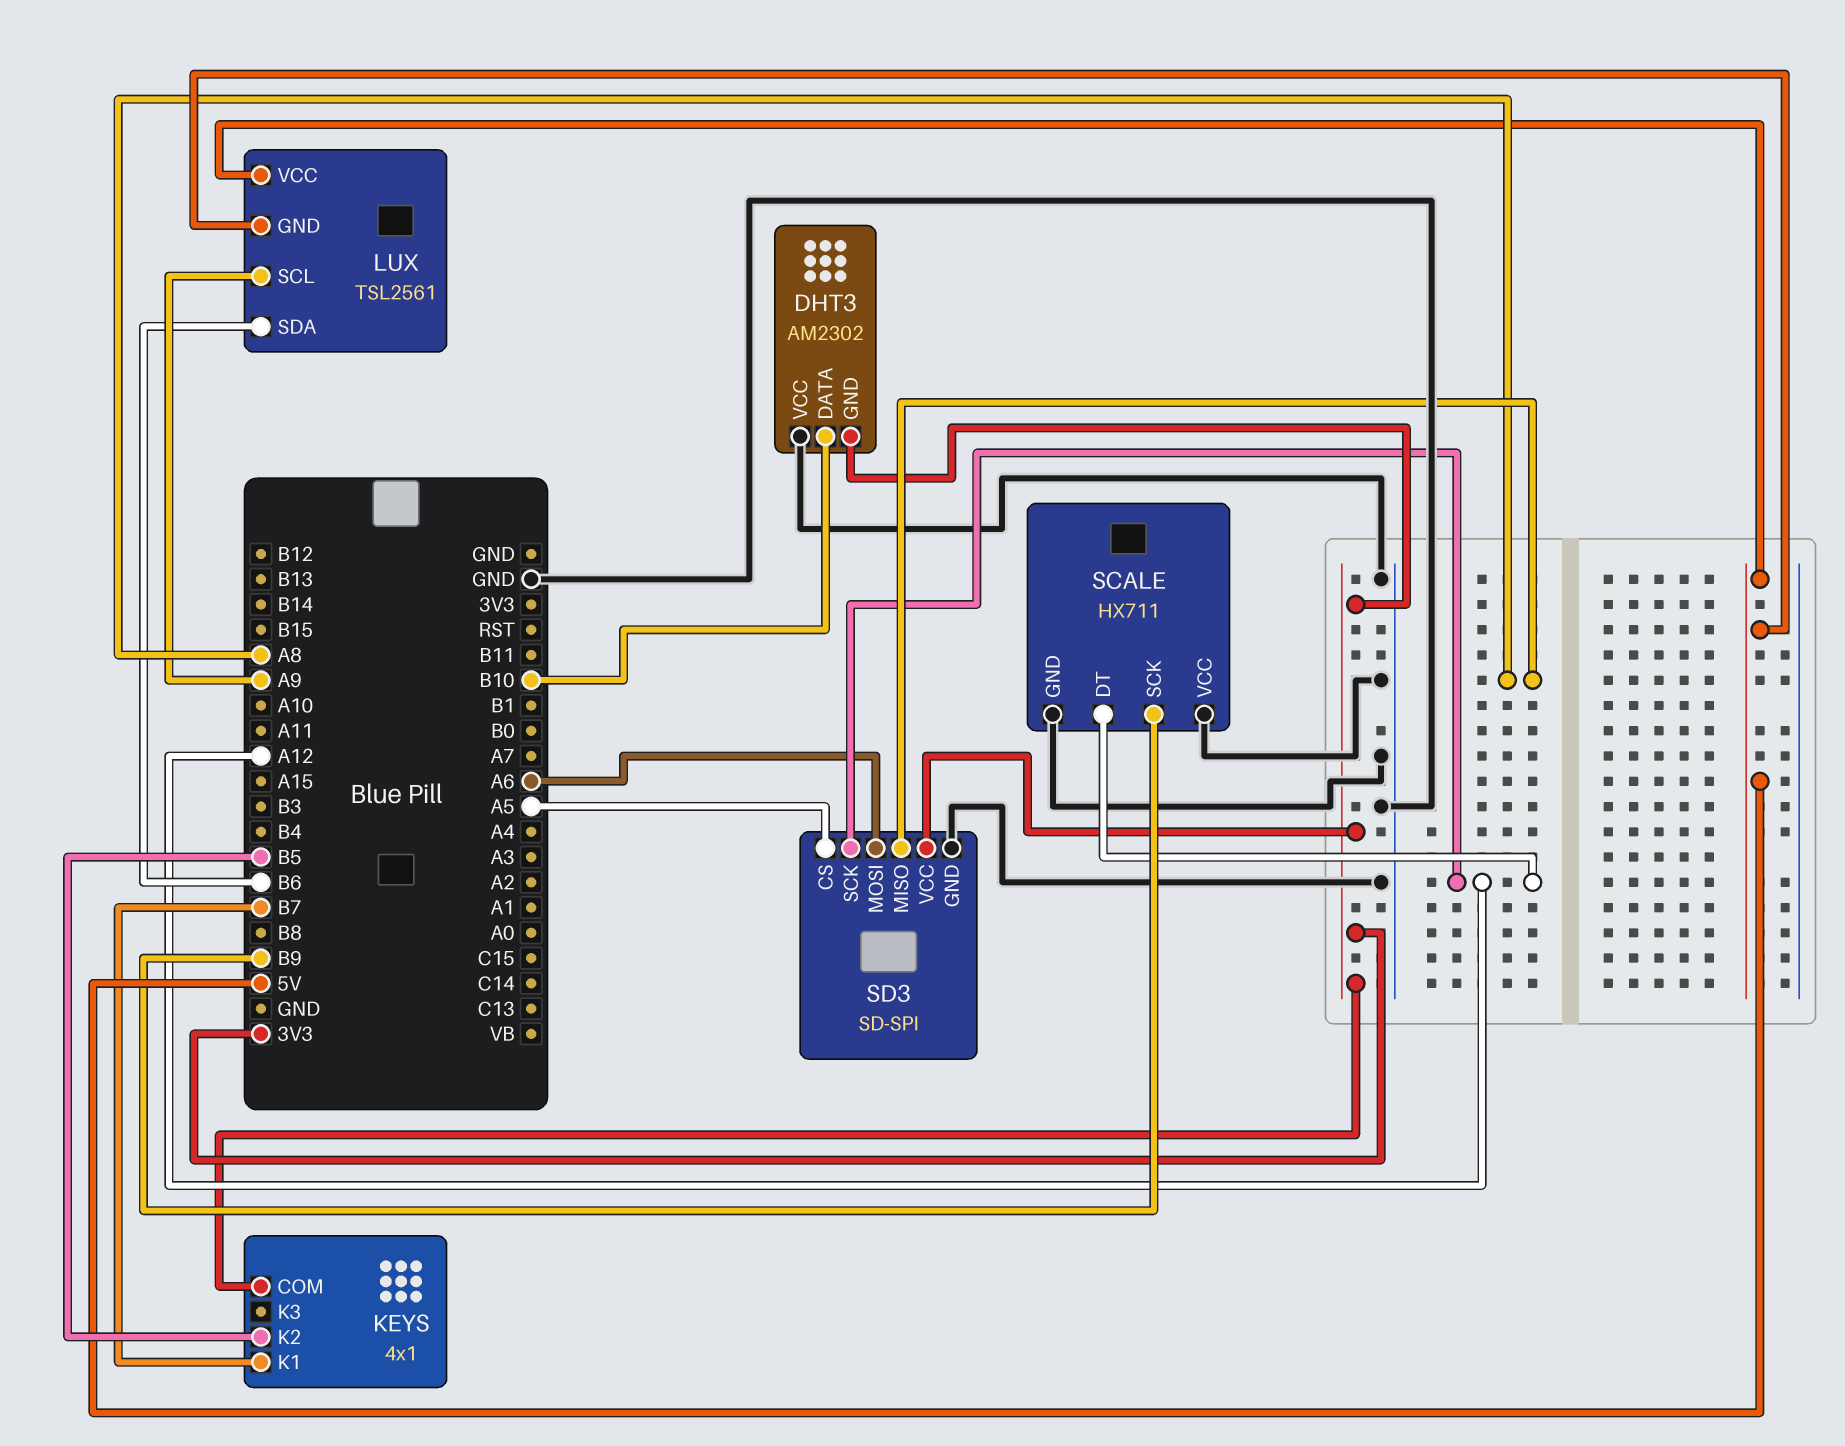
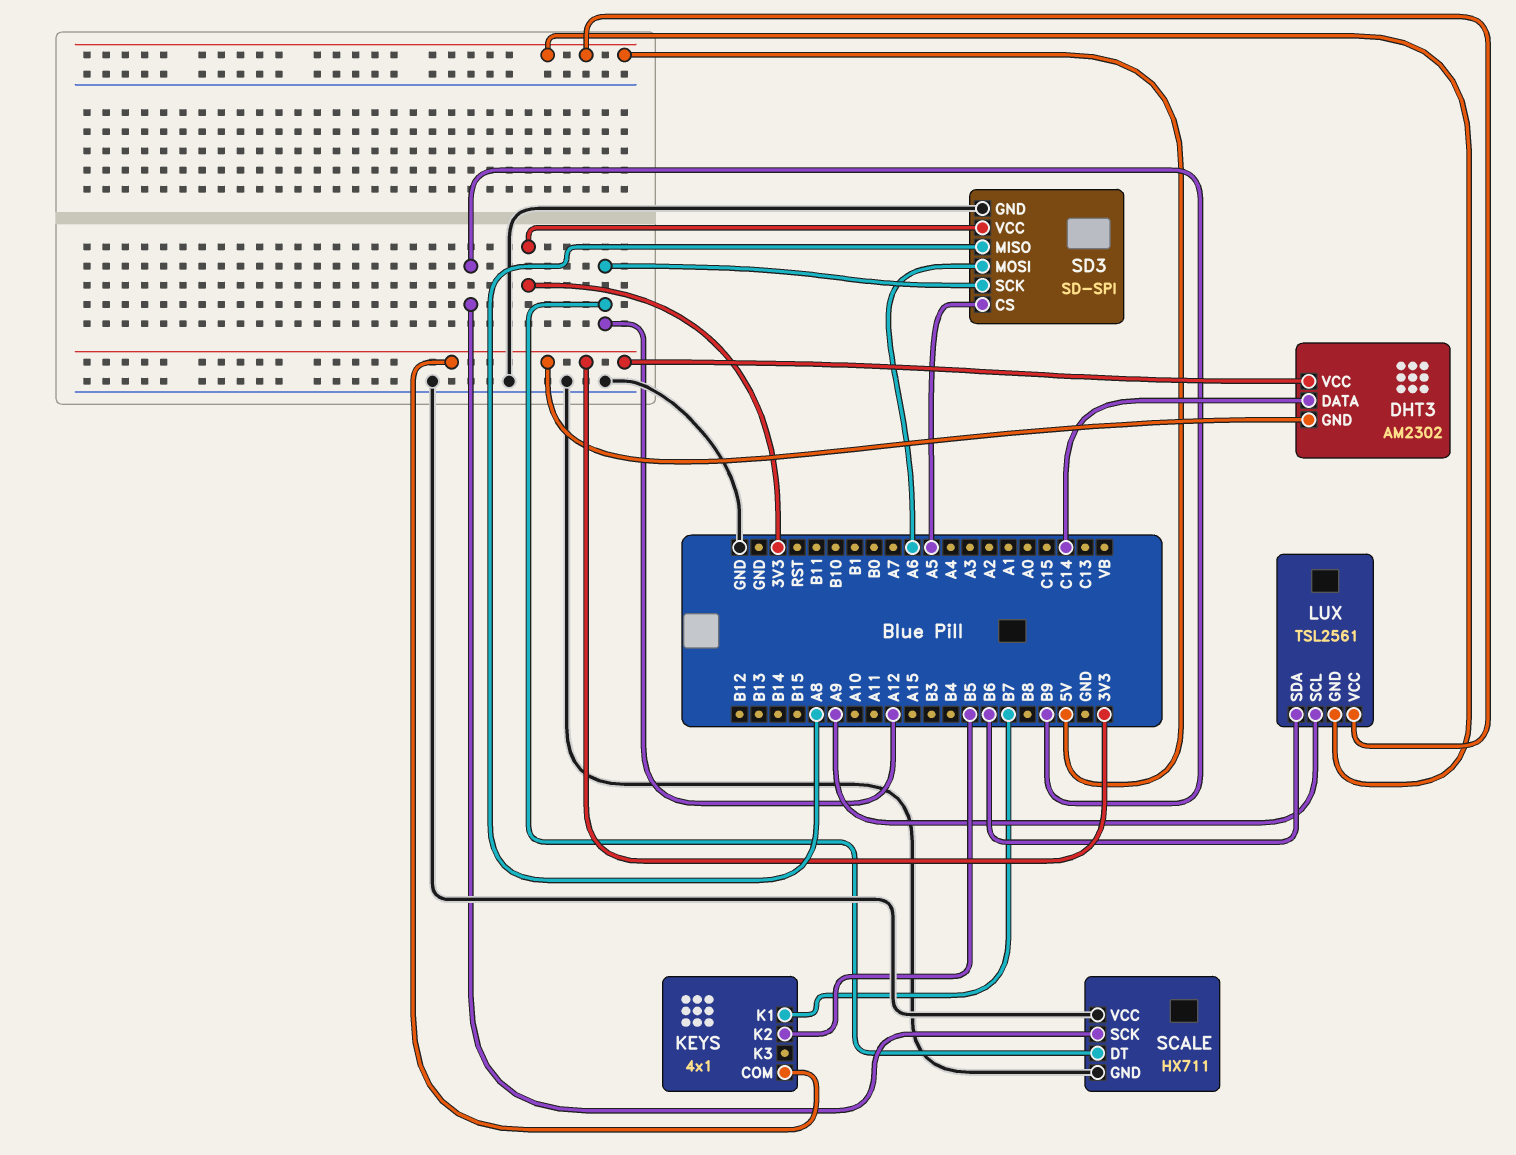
DHT3 pin DATA: B10 -> C14
DHT3 pin VCC: GND -> 3V3

